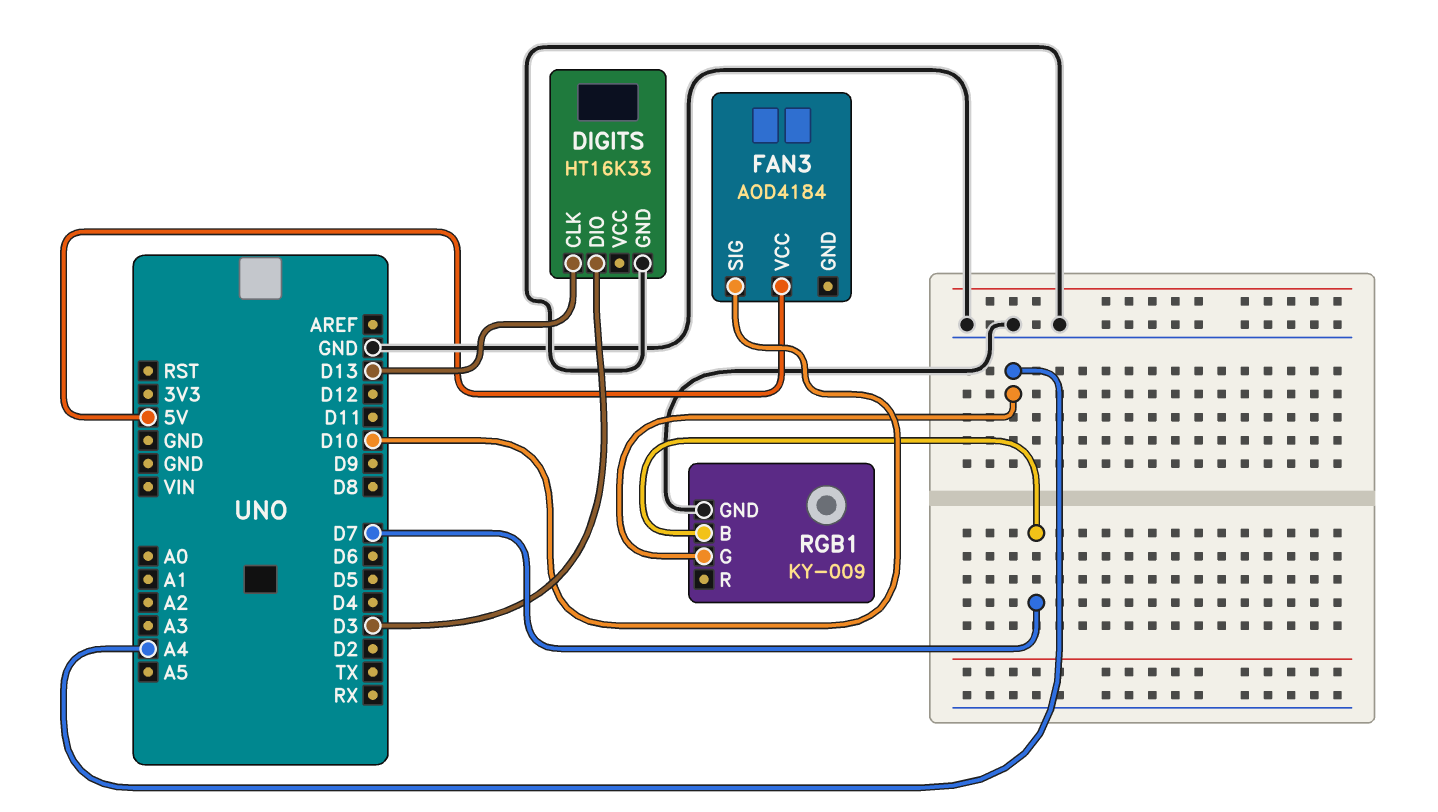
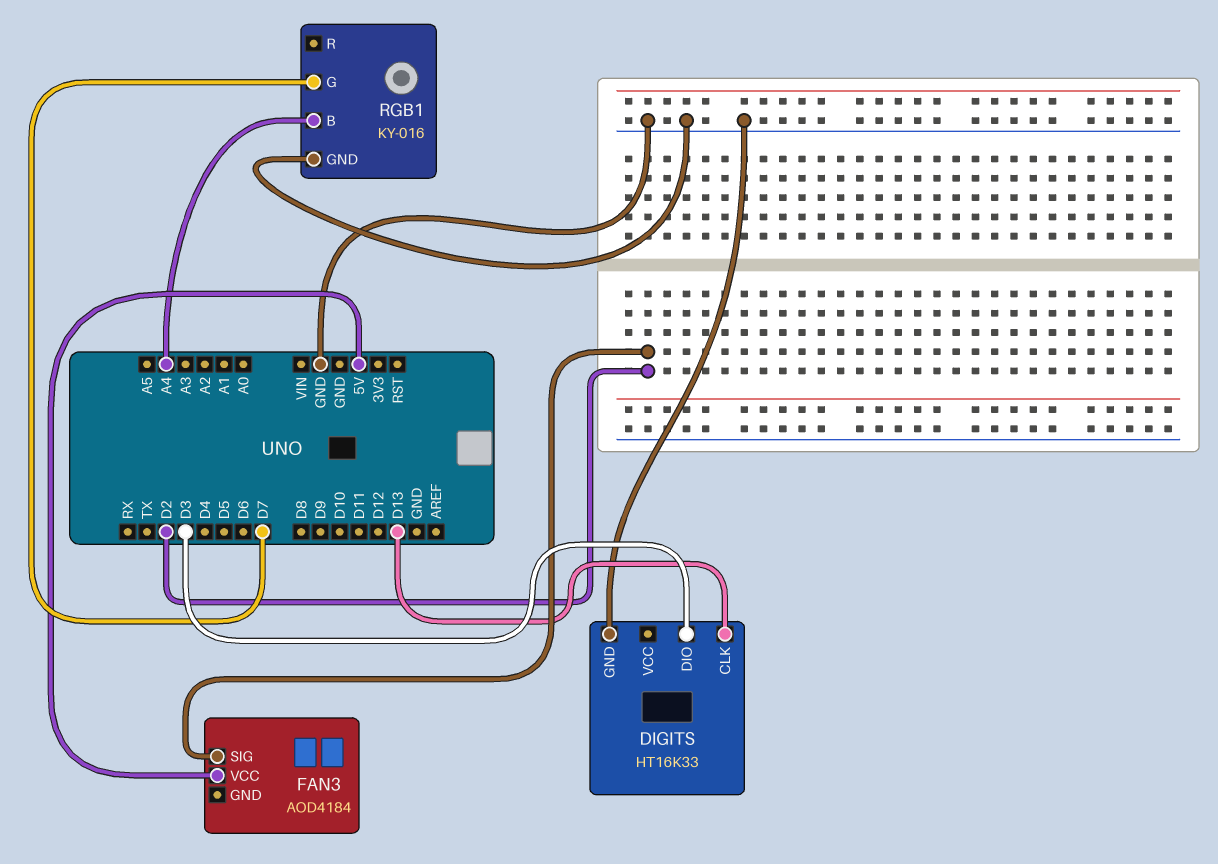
FAN3 pin SIG: D10 -> D2
RGB1: KY-009 -> KY-016
RGB1 pin B: D7 -> A4
RGB1 pin G: A4 -> D7

